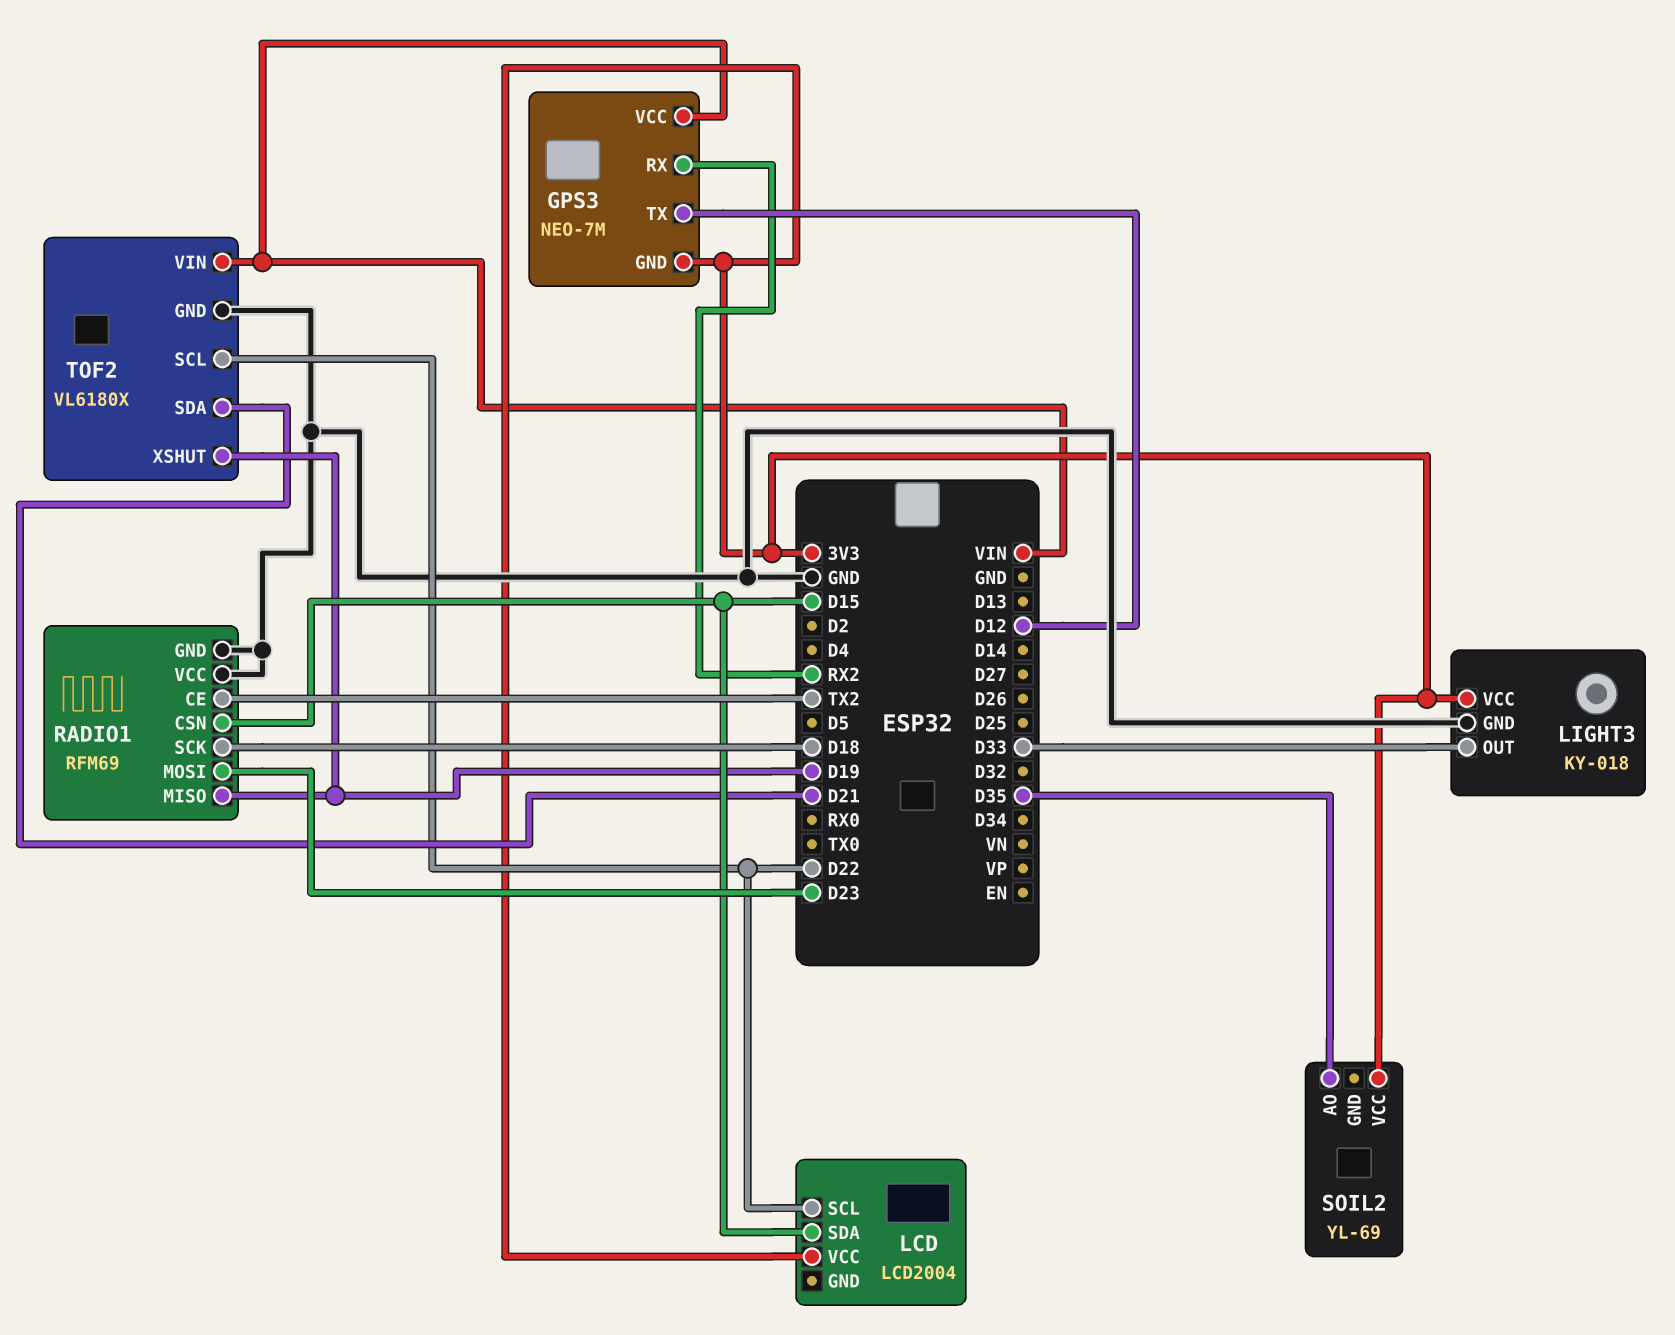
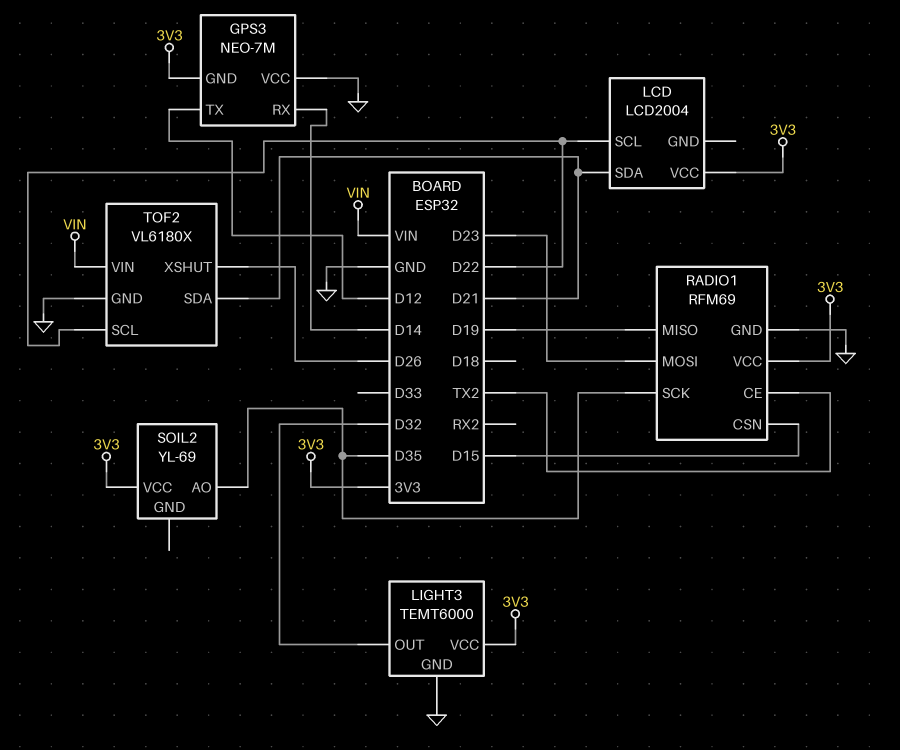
GPS3 pin RX: RX2 -> D14
GPS3 pin VCC: VIN -> GND
LCD pin SDA: D15 -> D21
LIGHT3: KY-018 -> TEMT6000
LIGHT3 pin OUT: D33 -> D32
RADIO1 pin SCK: D18 -> D35
RADIO1 pin VCC: GND -> 3V3
TOF2 pin XSHUT: D19 -> D26

